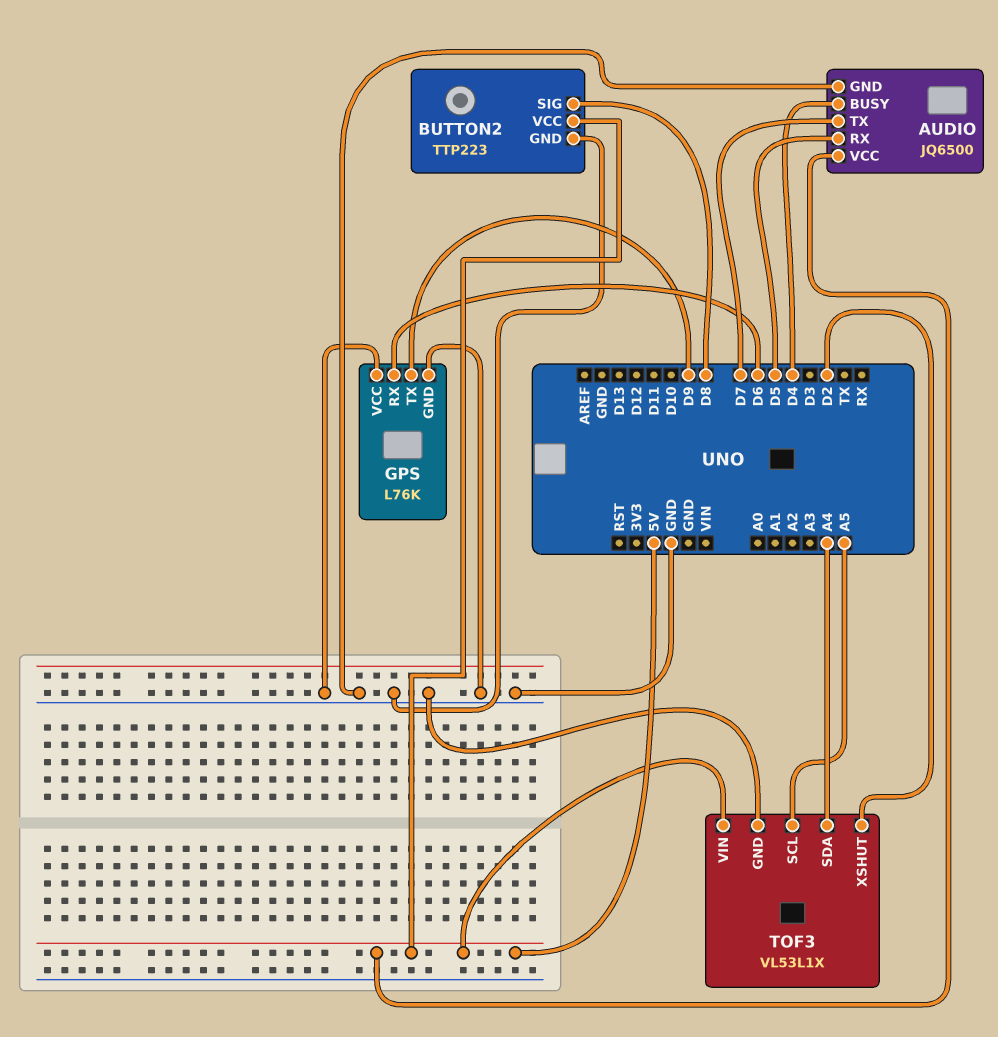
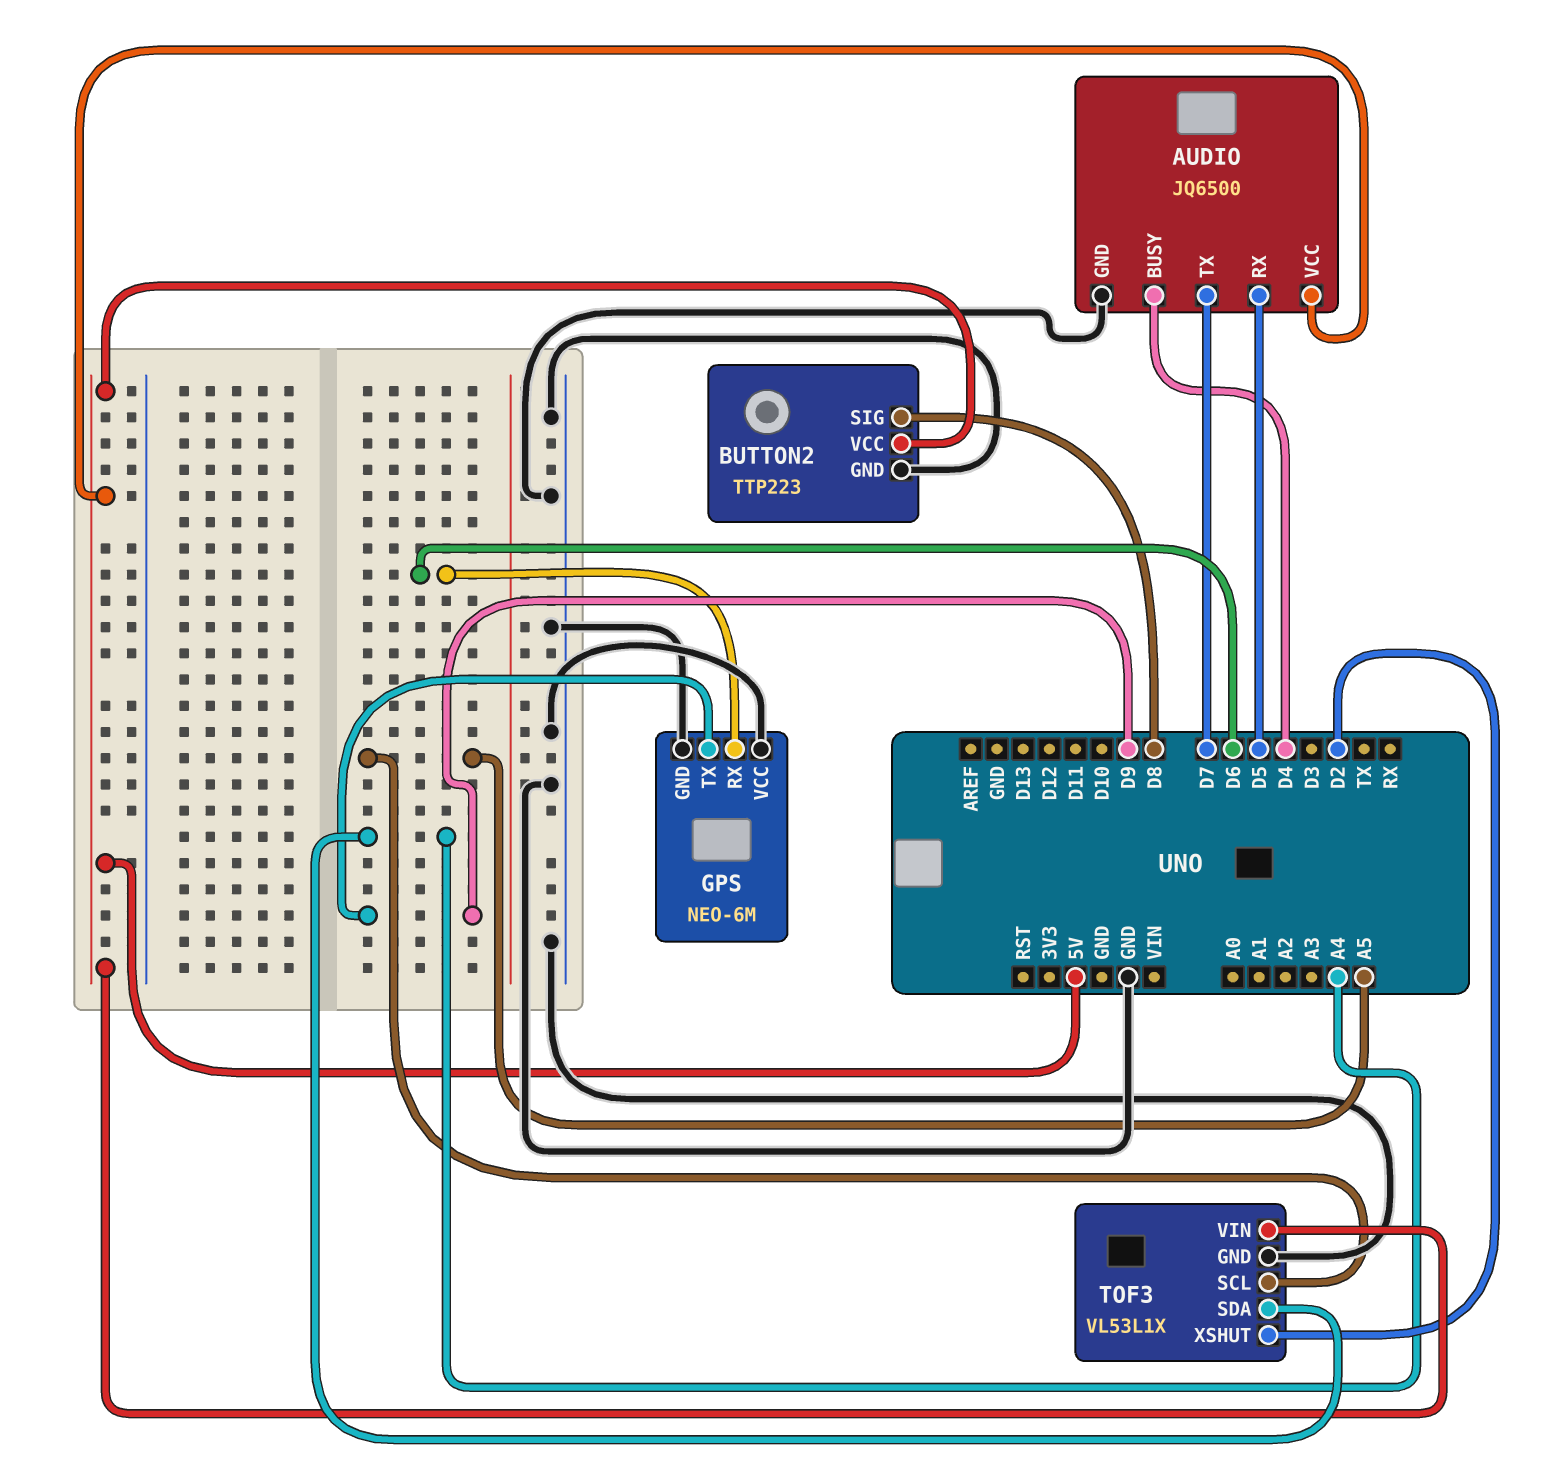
GPS: L76K -> NEO-6M

